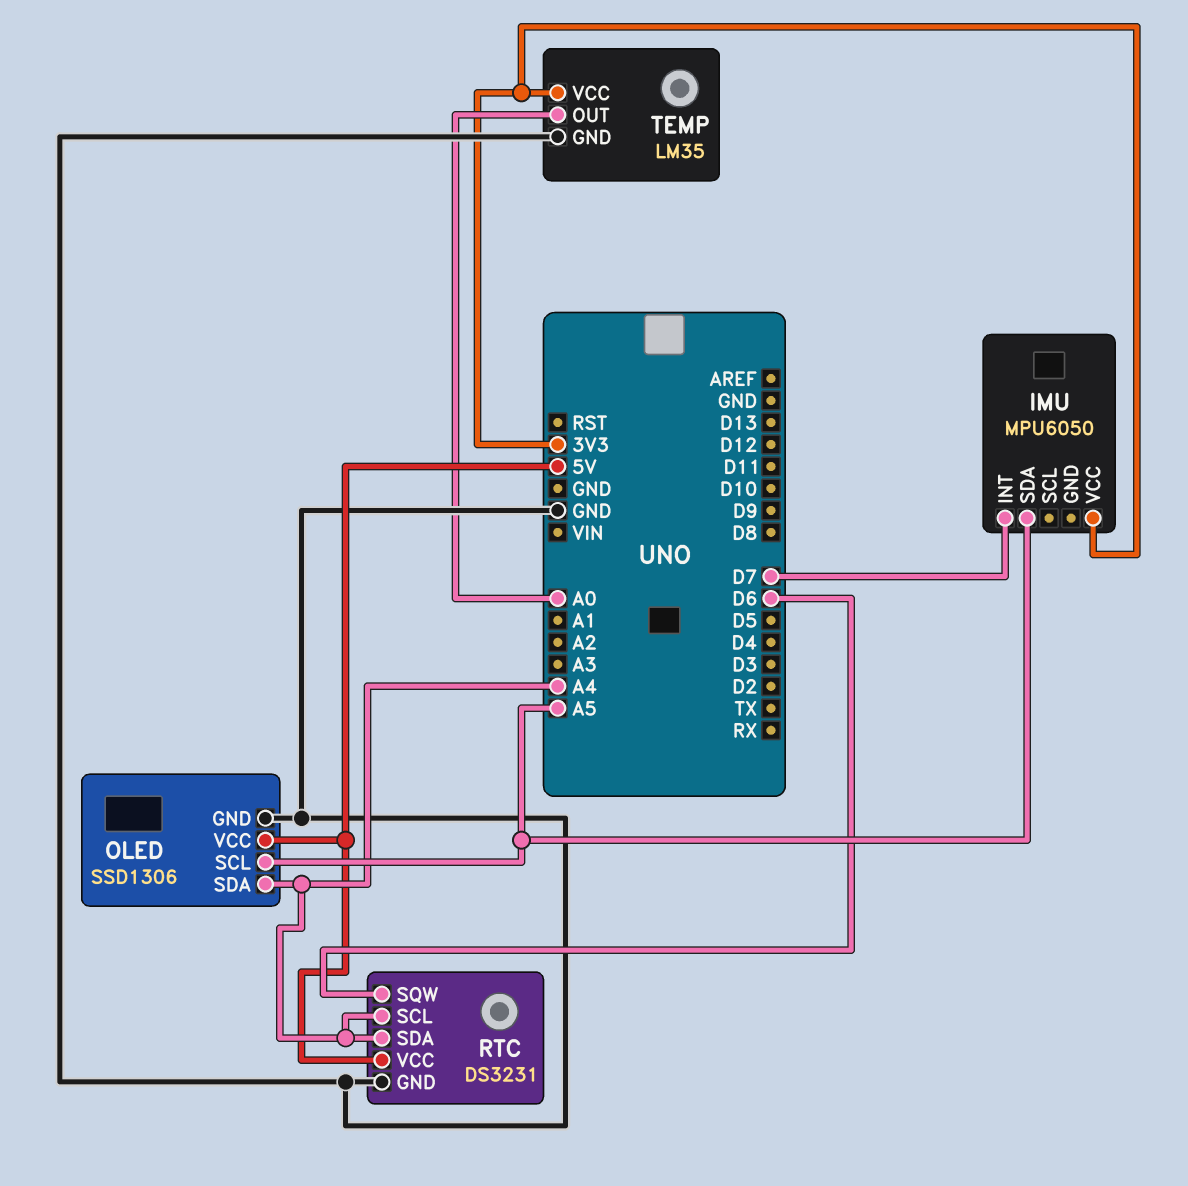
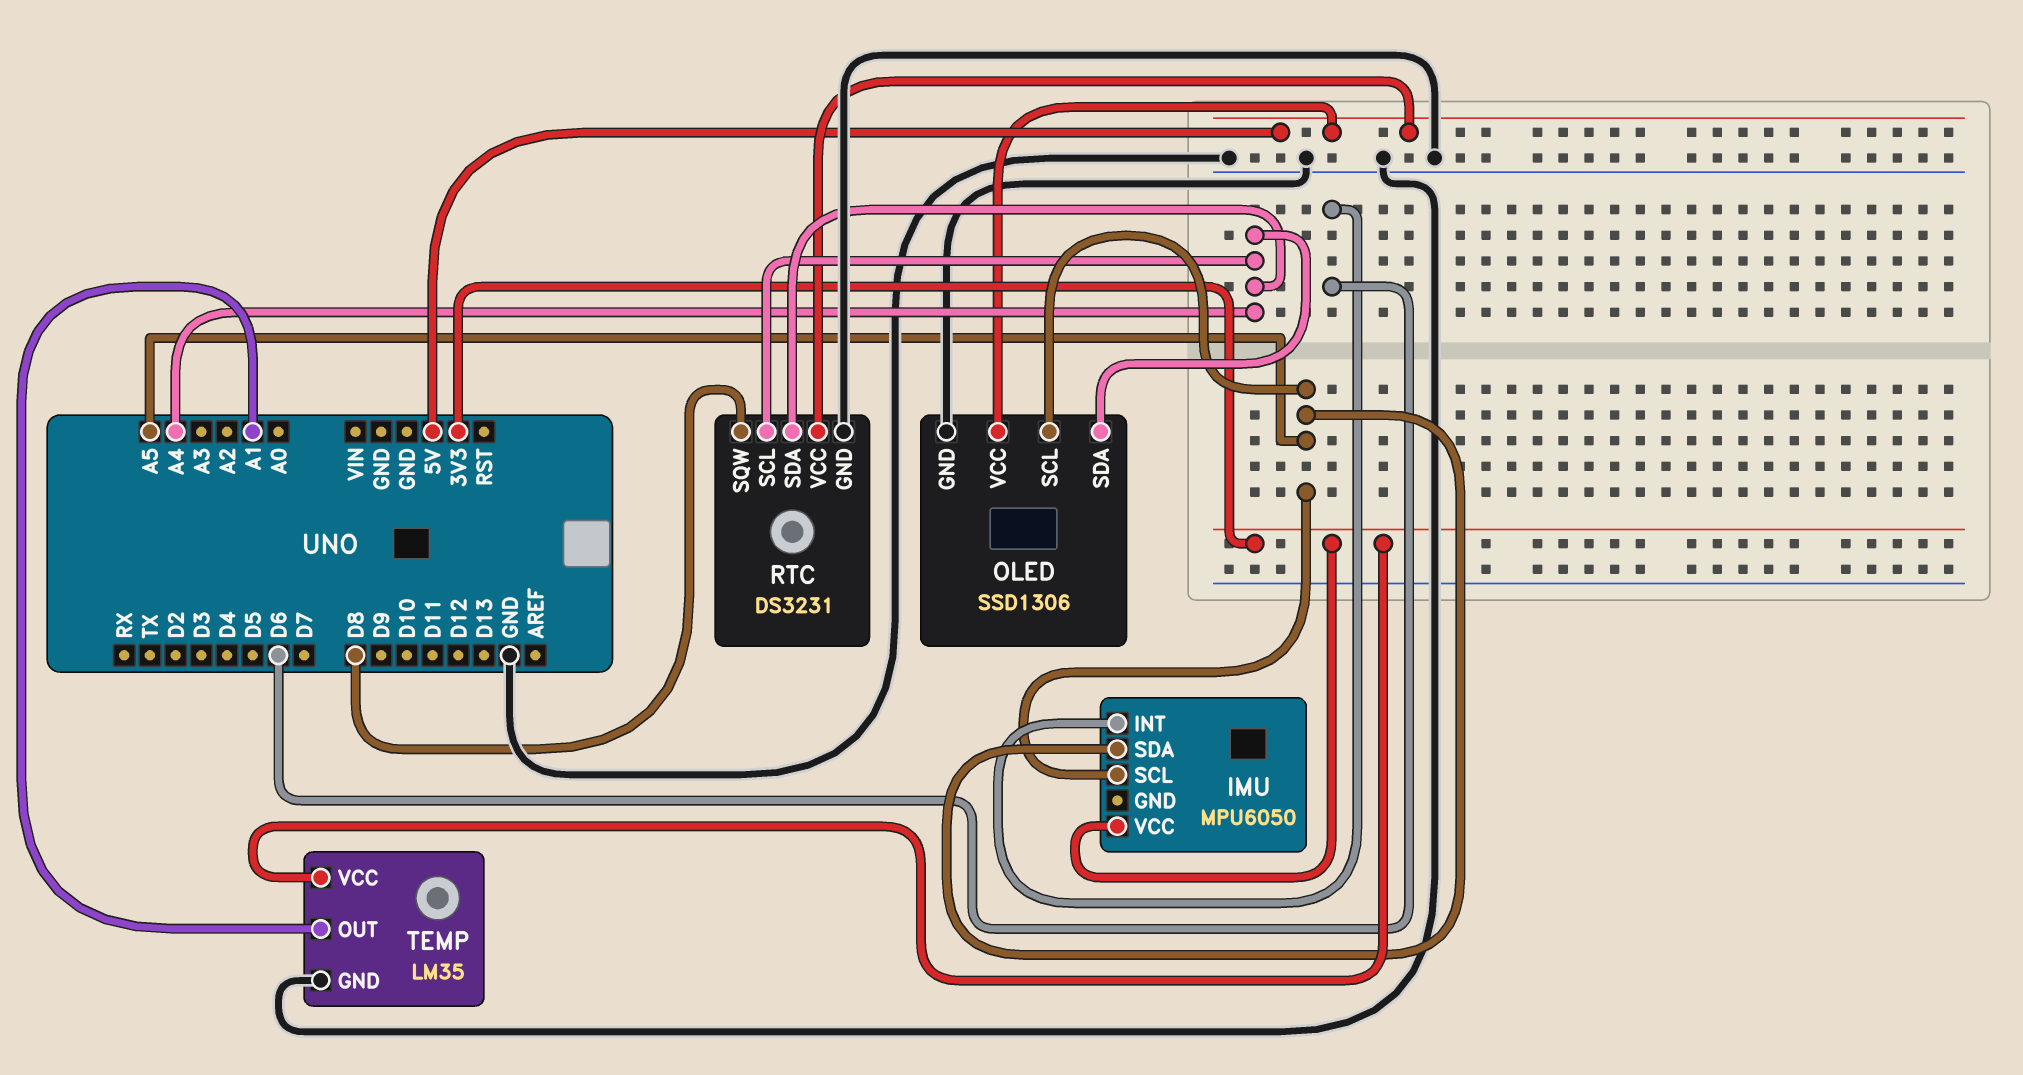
IMU pin INT: D7 -> D6
IMU pin SCL: none -> A5
RTC pin SQW: D6 -> D8
TEMP pin OUT: A0 -> A1

